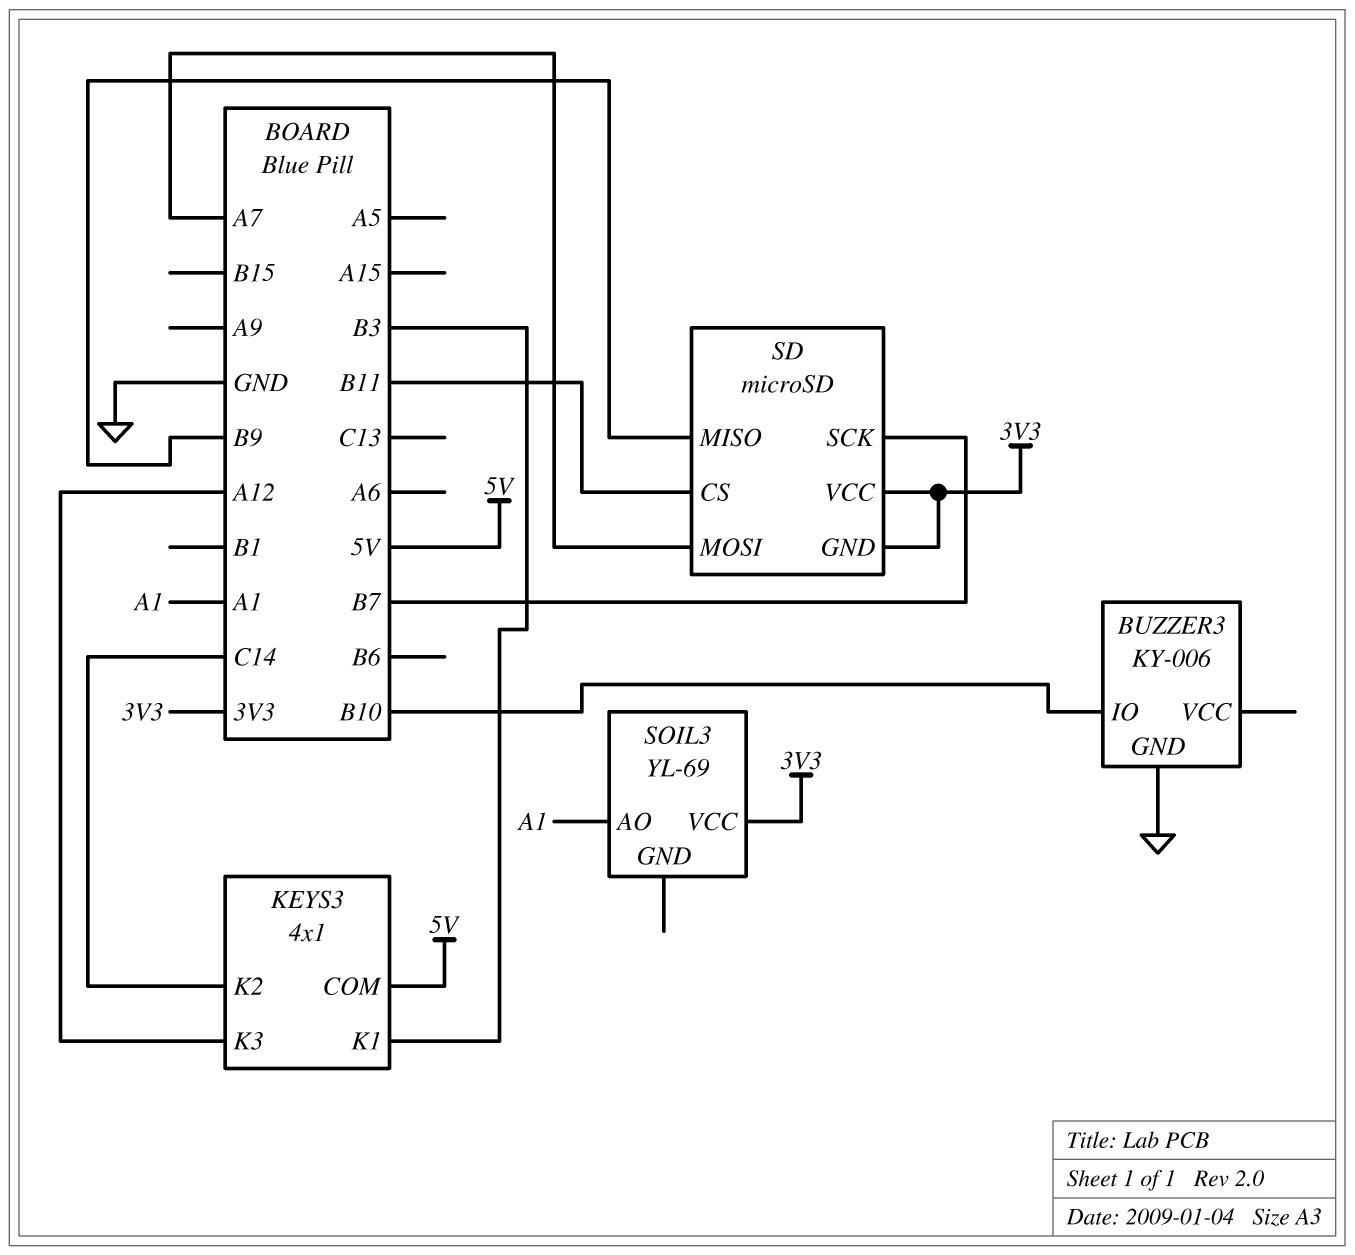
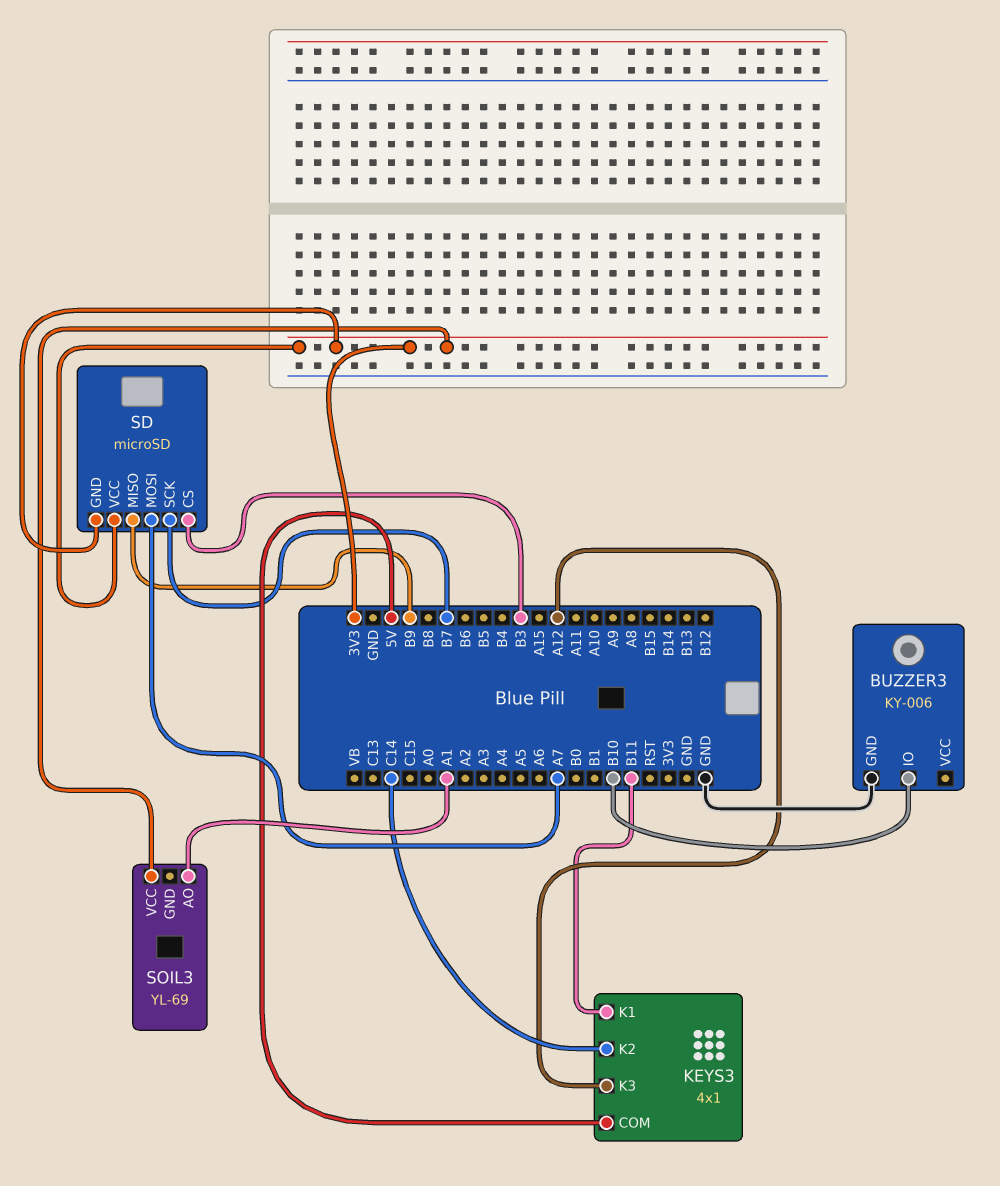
KEYS3 pin K1: B3 -> B11
SD pin CS: B11 -> B3

